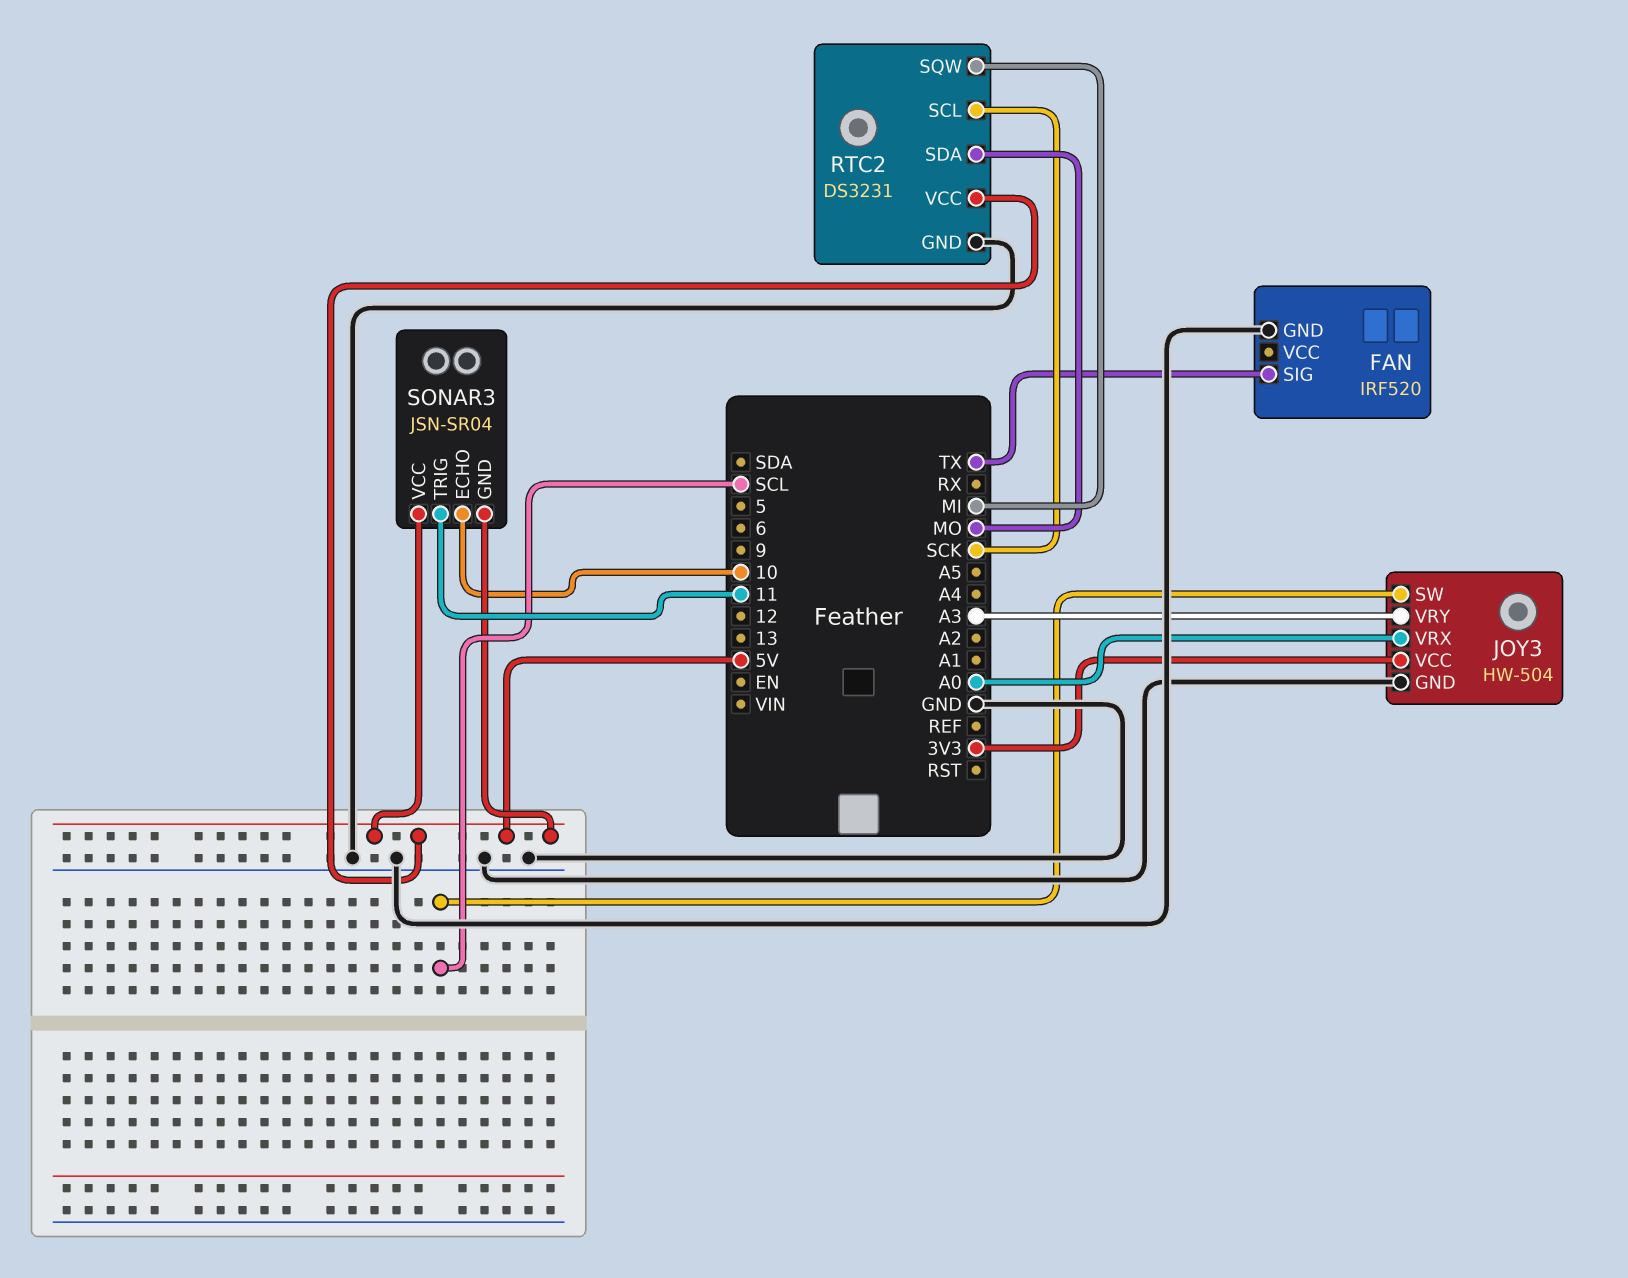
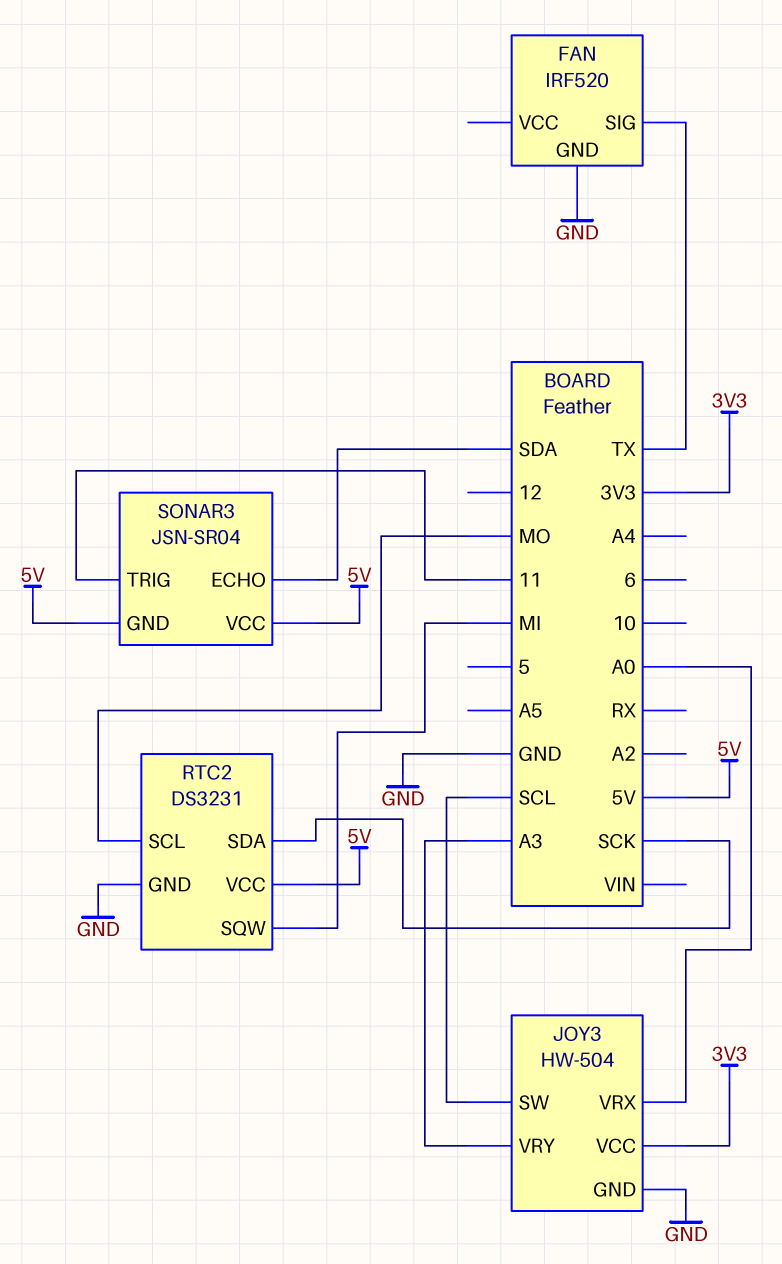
RTC2 pin SCL: SCK -> MO
RTC2 pin SDA: MO -> SCK
SONAR3 pin ECHO: 10 -> SDA

